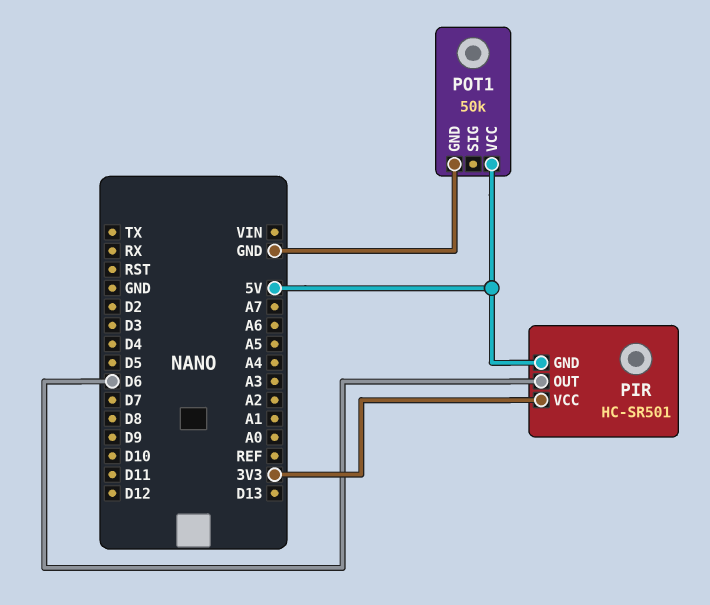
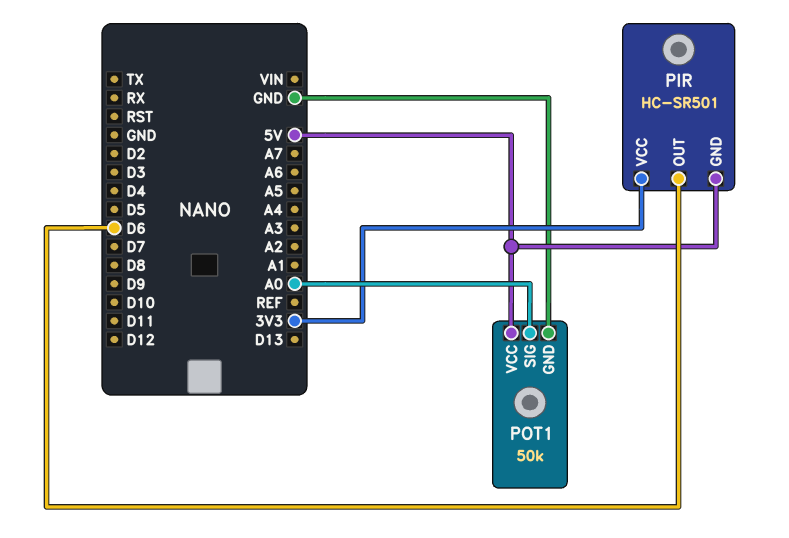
POT1 pin SIG: none -> A0

